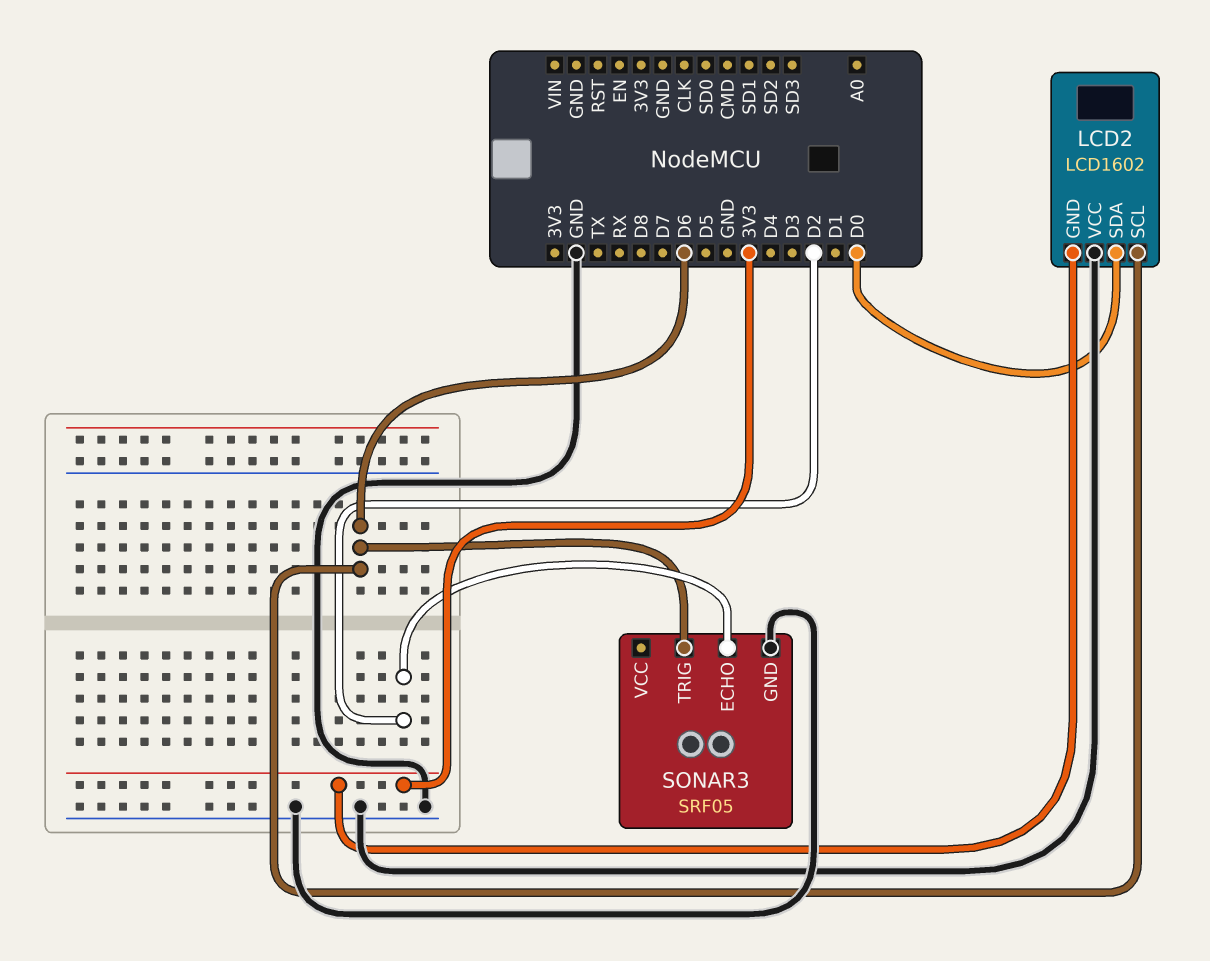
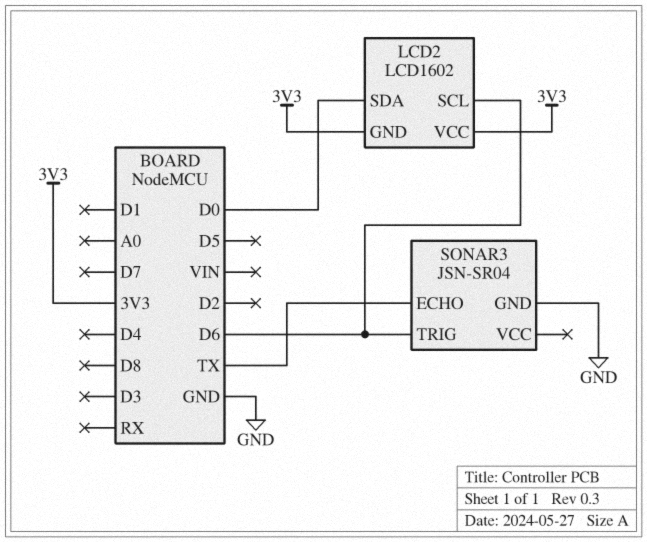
LCD2 pin VCC: GND -> 3V3
SONAR3: SRF05 -> JSN-SR04
SONAR3 pin ECHO: D2 -> TX

